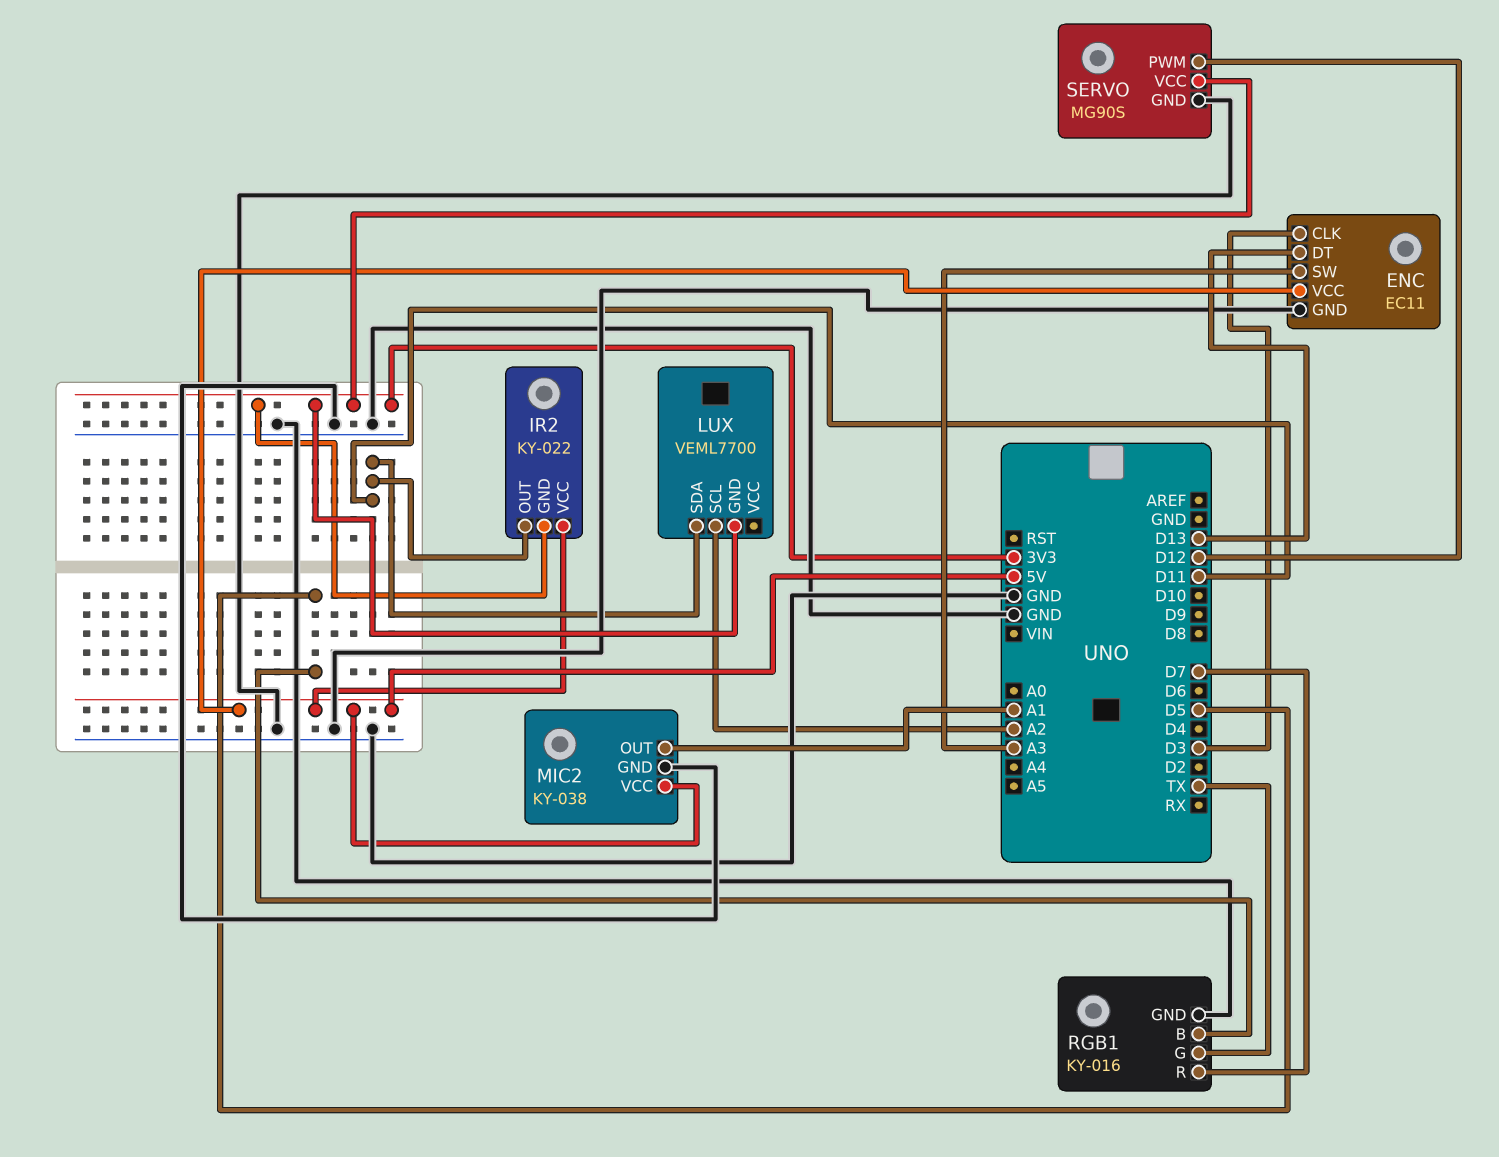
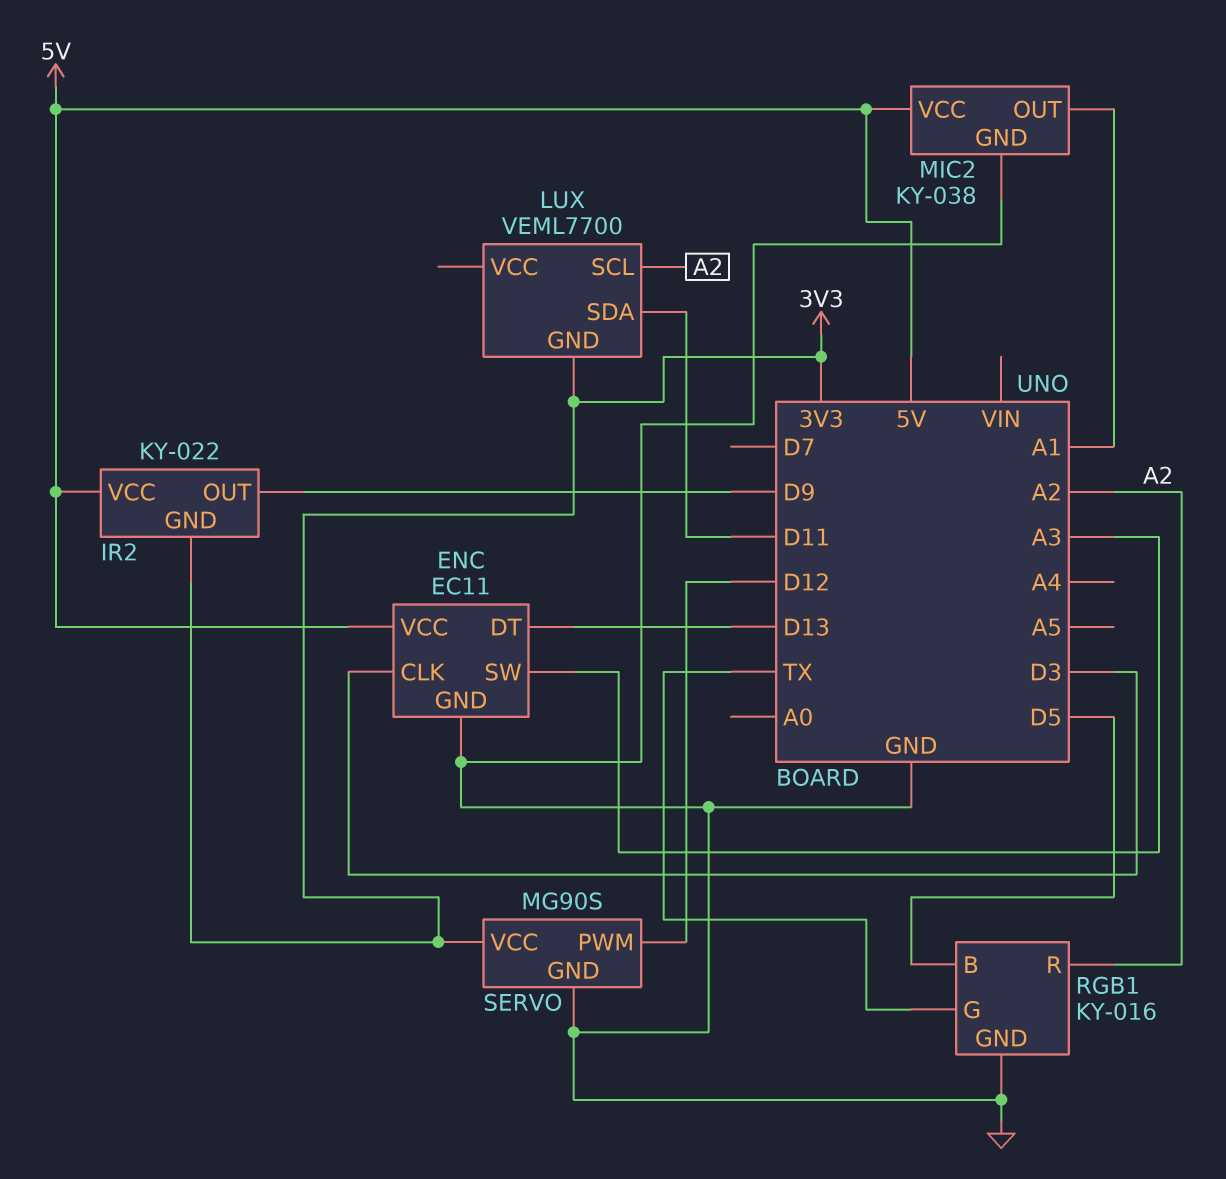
IR2 pin OUT: D11 -> D9
RGB1 pin R: D7 -> A2

